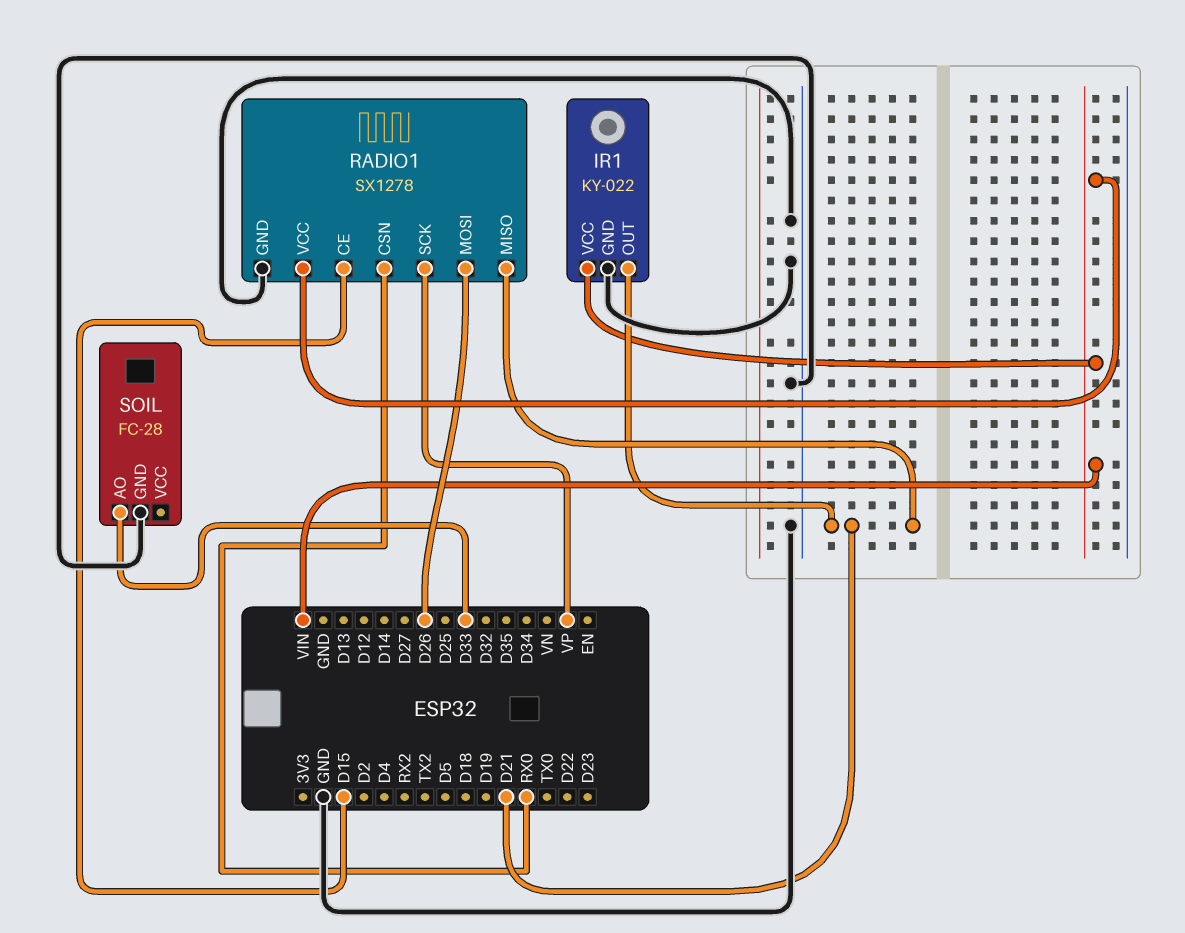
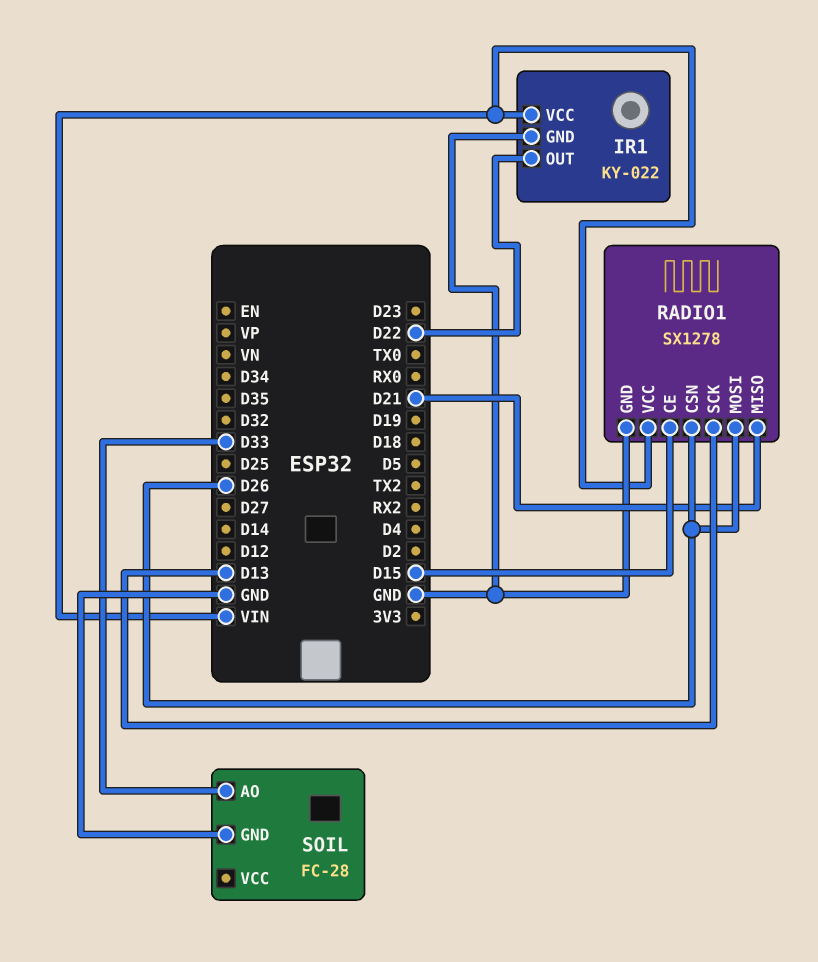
IR1 pin OUT: D21 -> D22
RADIO1 pin CSN: RX0 -> D26
RADIO1 pin SCK: VP -> D13

